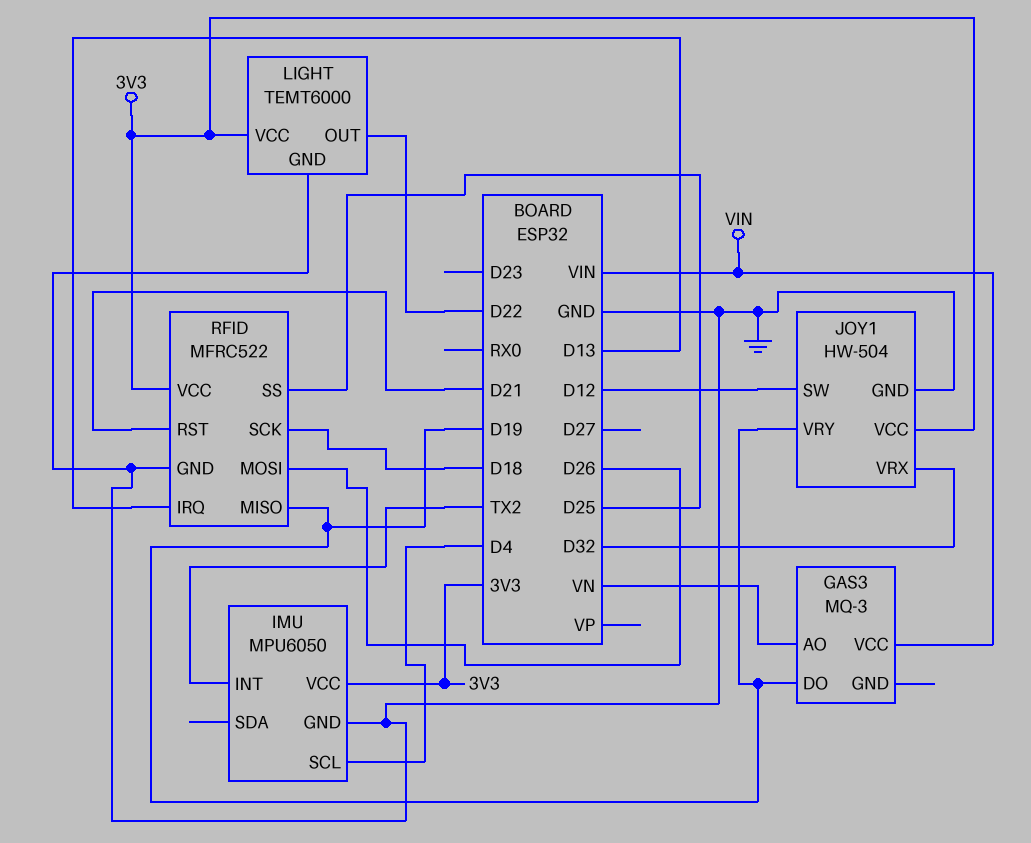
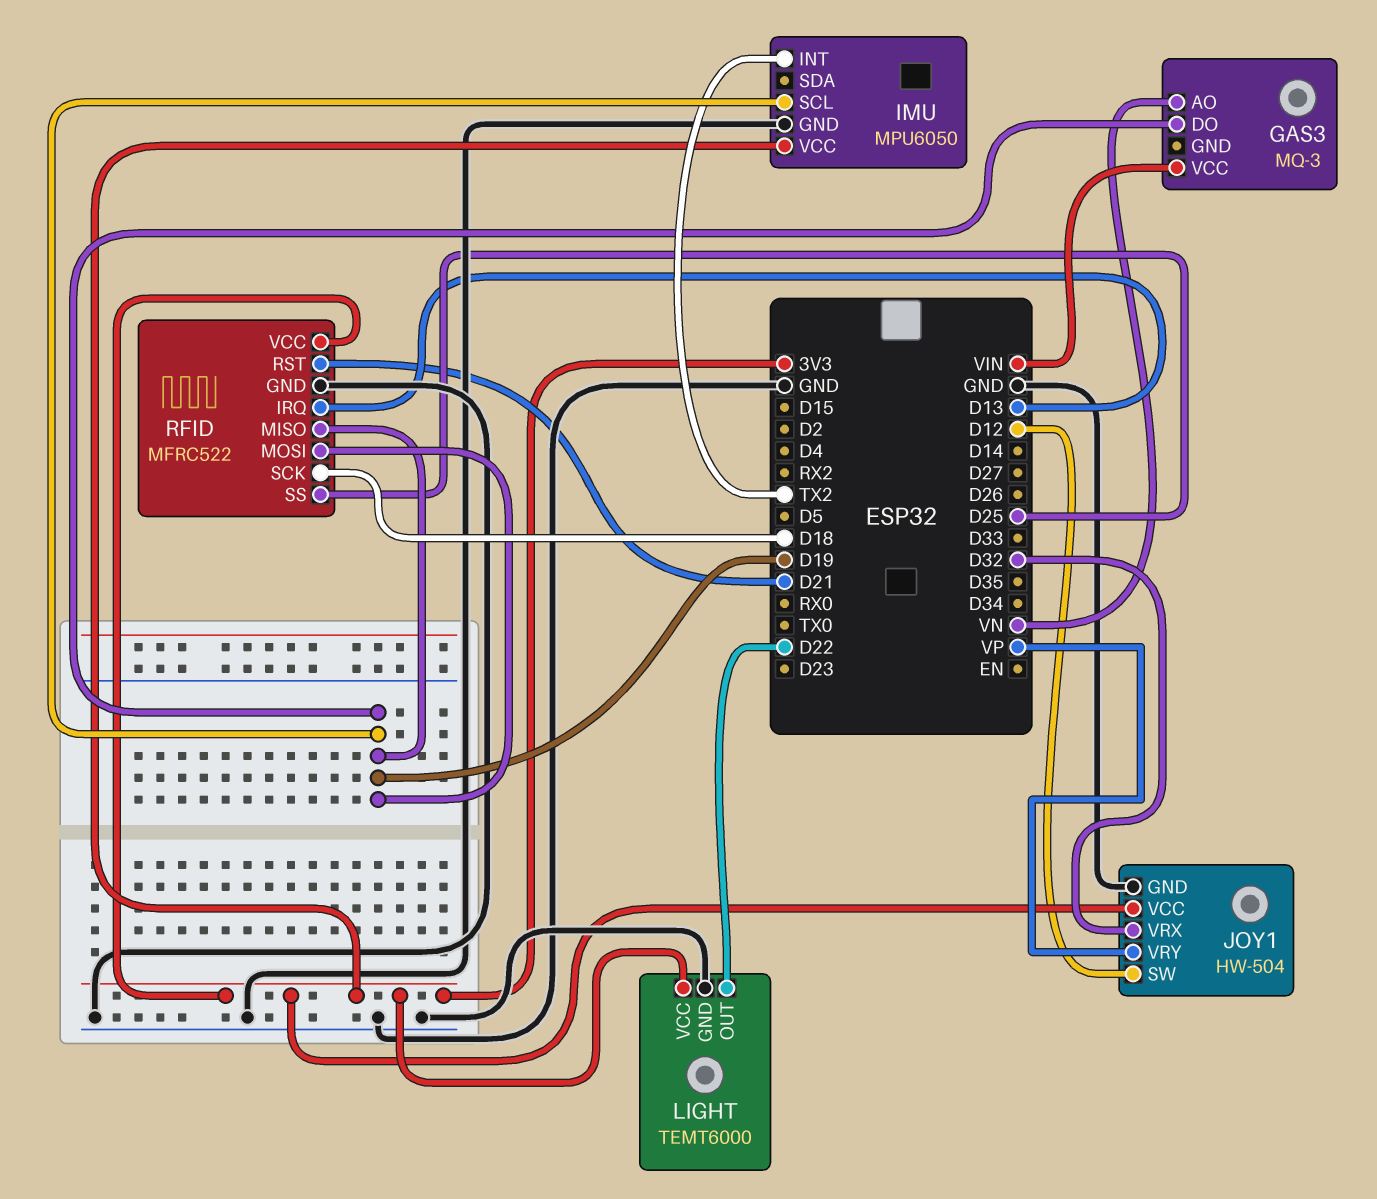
IMU pin SCL: D4 -> D19
JOY1 pin VRY: D19 -> VP
RFID pin MOSI: D26 -> D19

